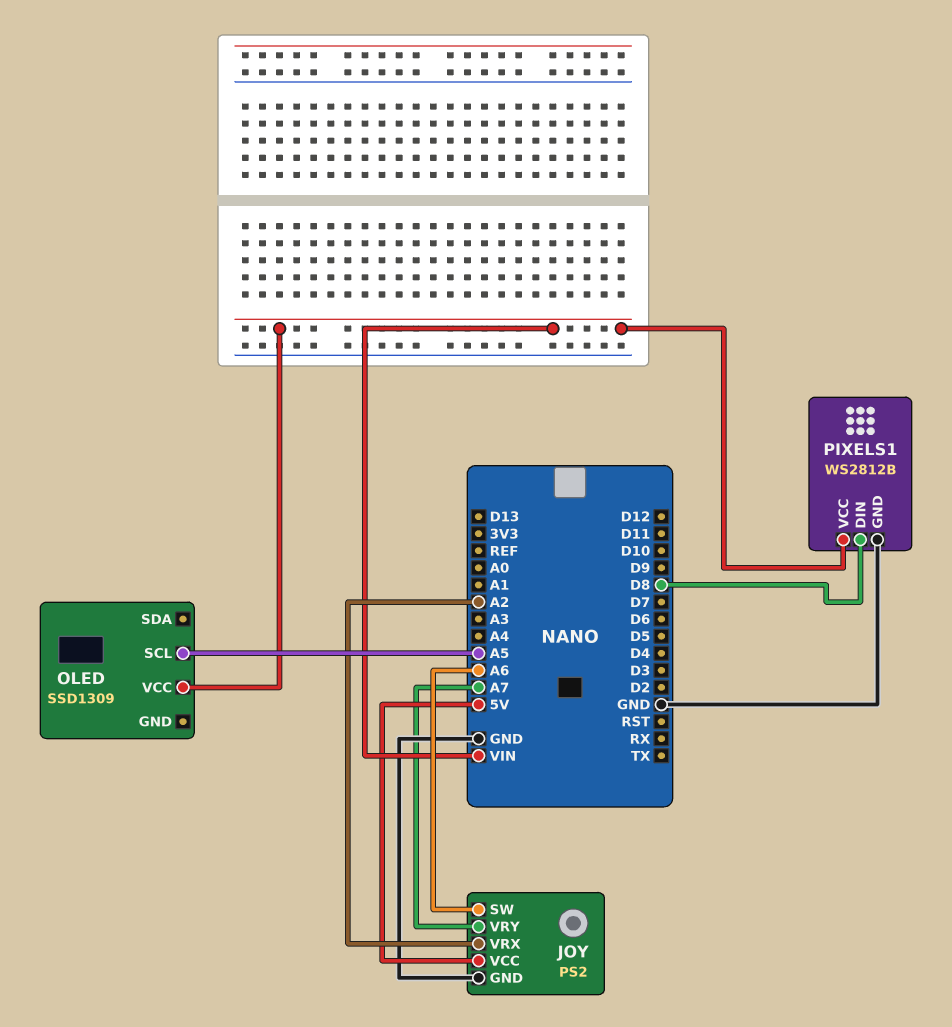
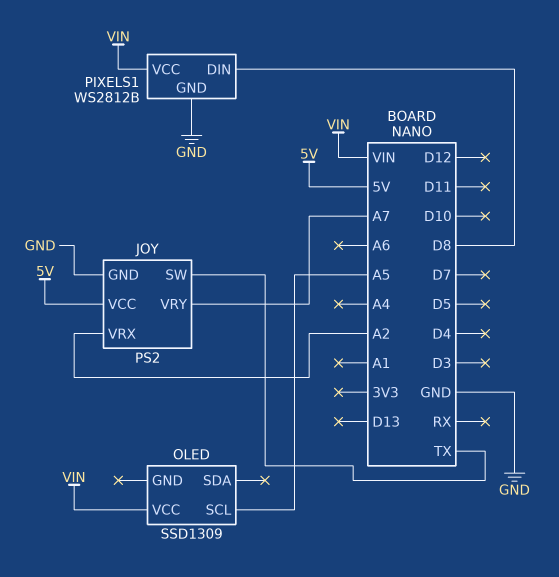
JOY pin SW: A6 -> TX

